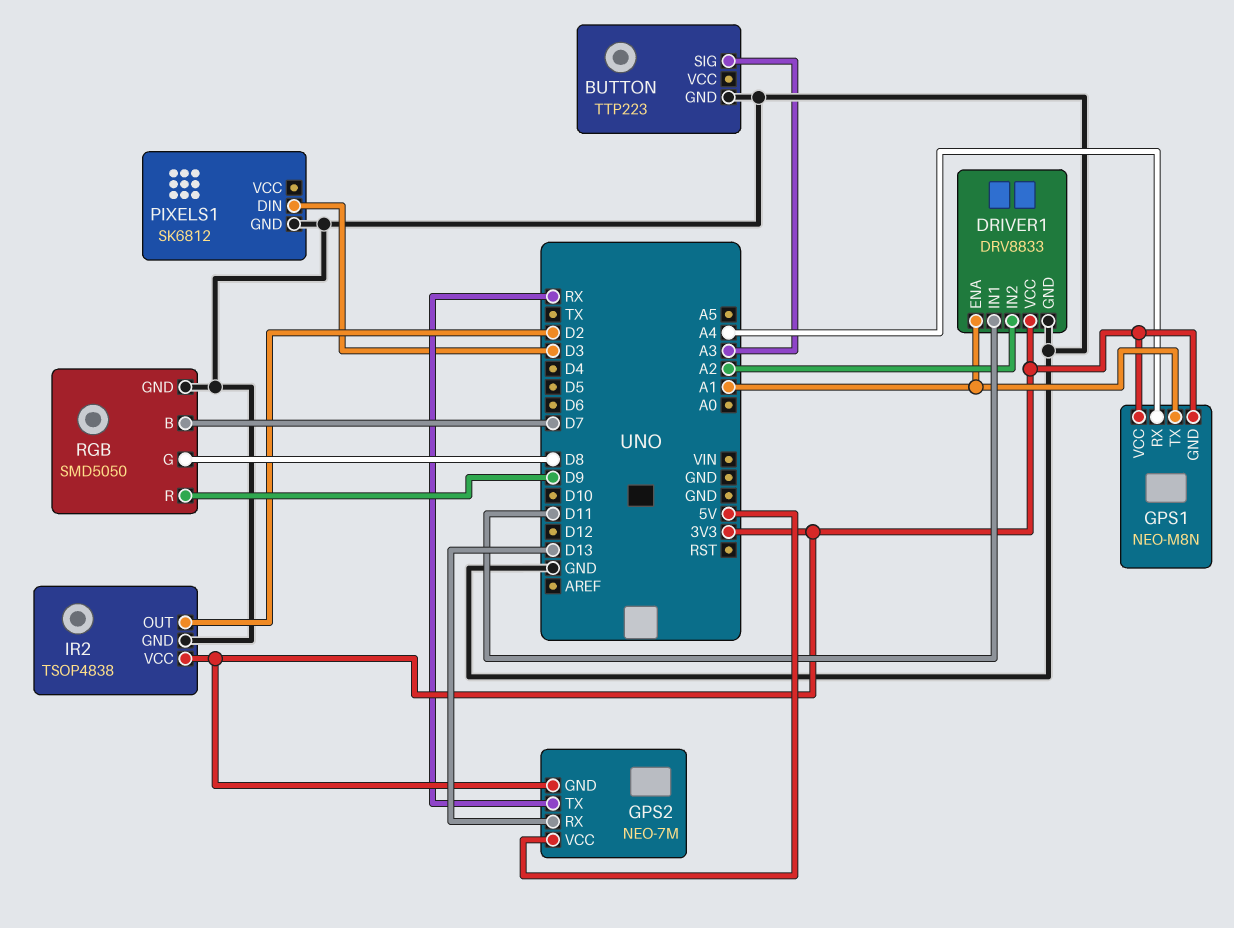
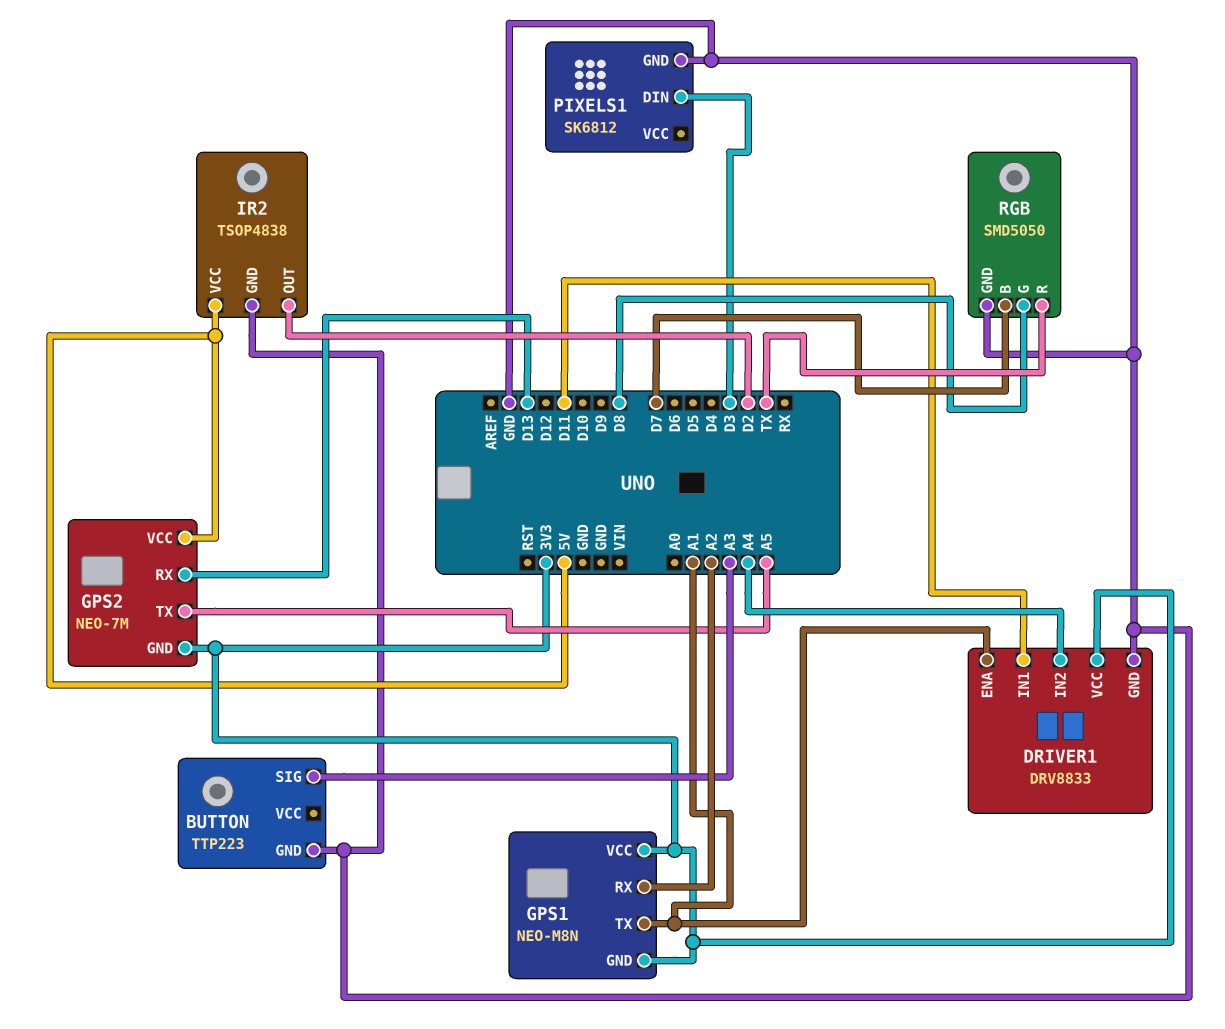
DRIVER1 pin IN2: A2 -> A4
GPS1 pin RX: A4 -> A2
GPS2 pin TX: RX -> A5
IR2 pin VCC: 3V3 -> 5V
RGB pin R: D9 -> TX

